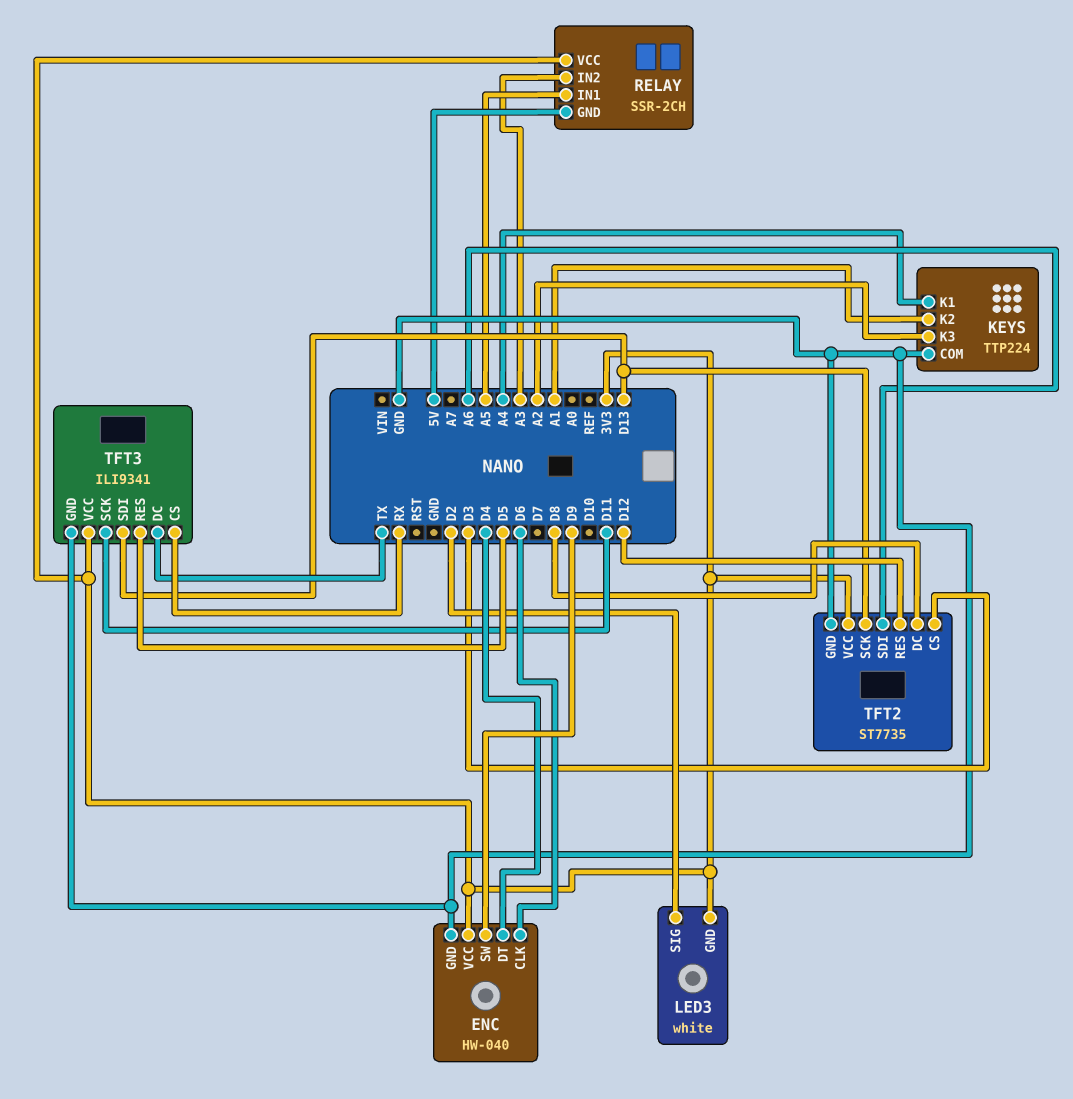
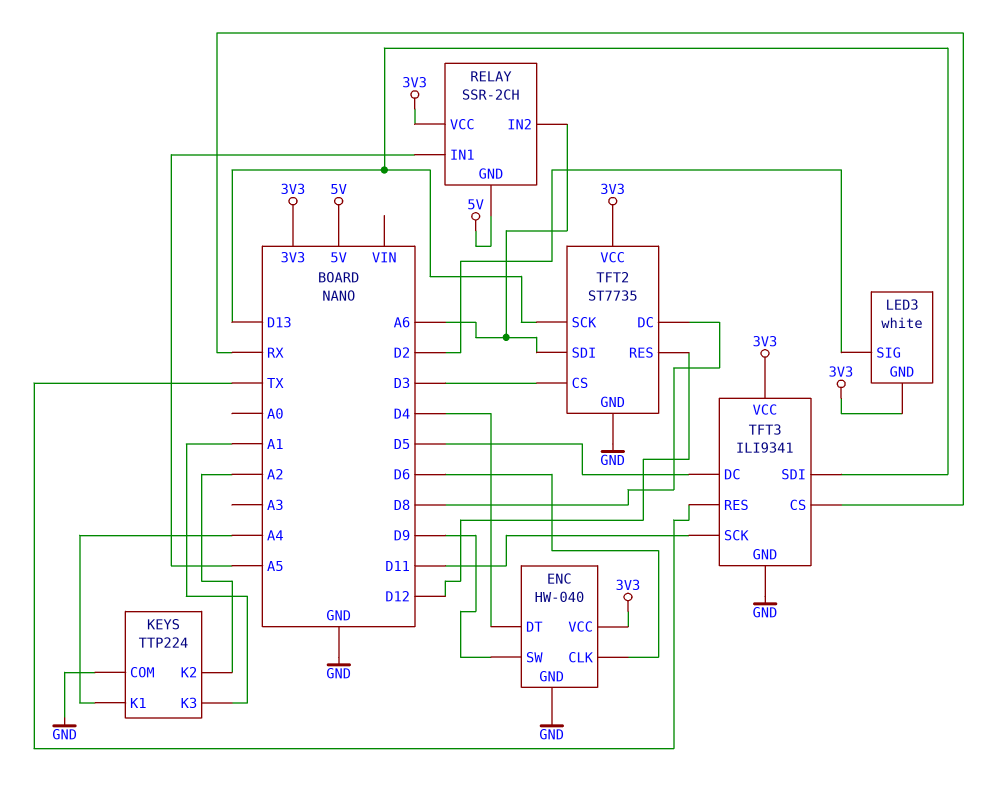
KEYS pin K2: A1 -> A2
KEYS pin K3: A2 -> A1
RELAY pin IN2: A3 -> A6
TFT3 pin DC: TX -> D5
TFT3 pin RES: D5 -> TX

